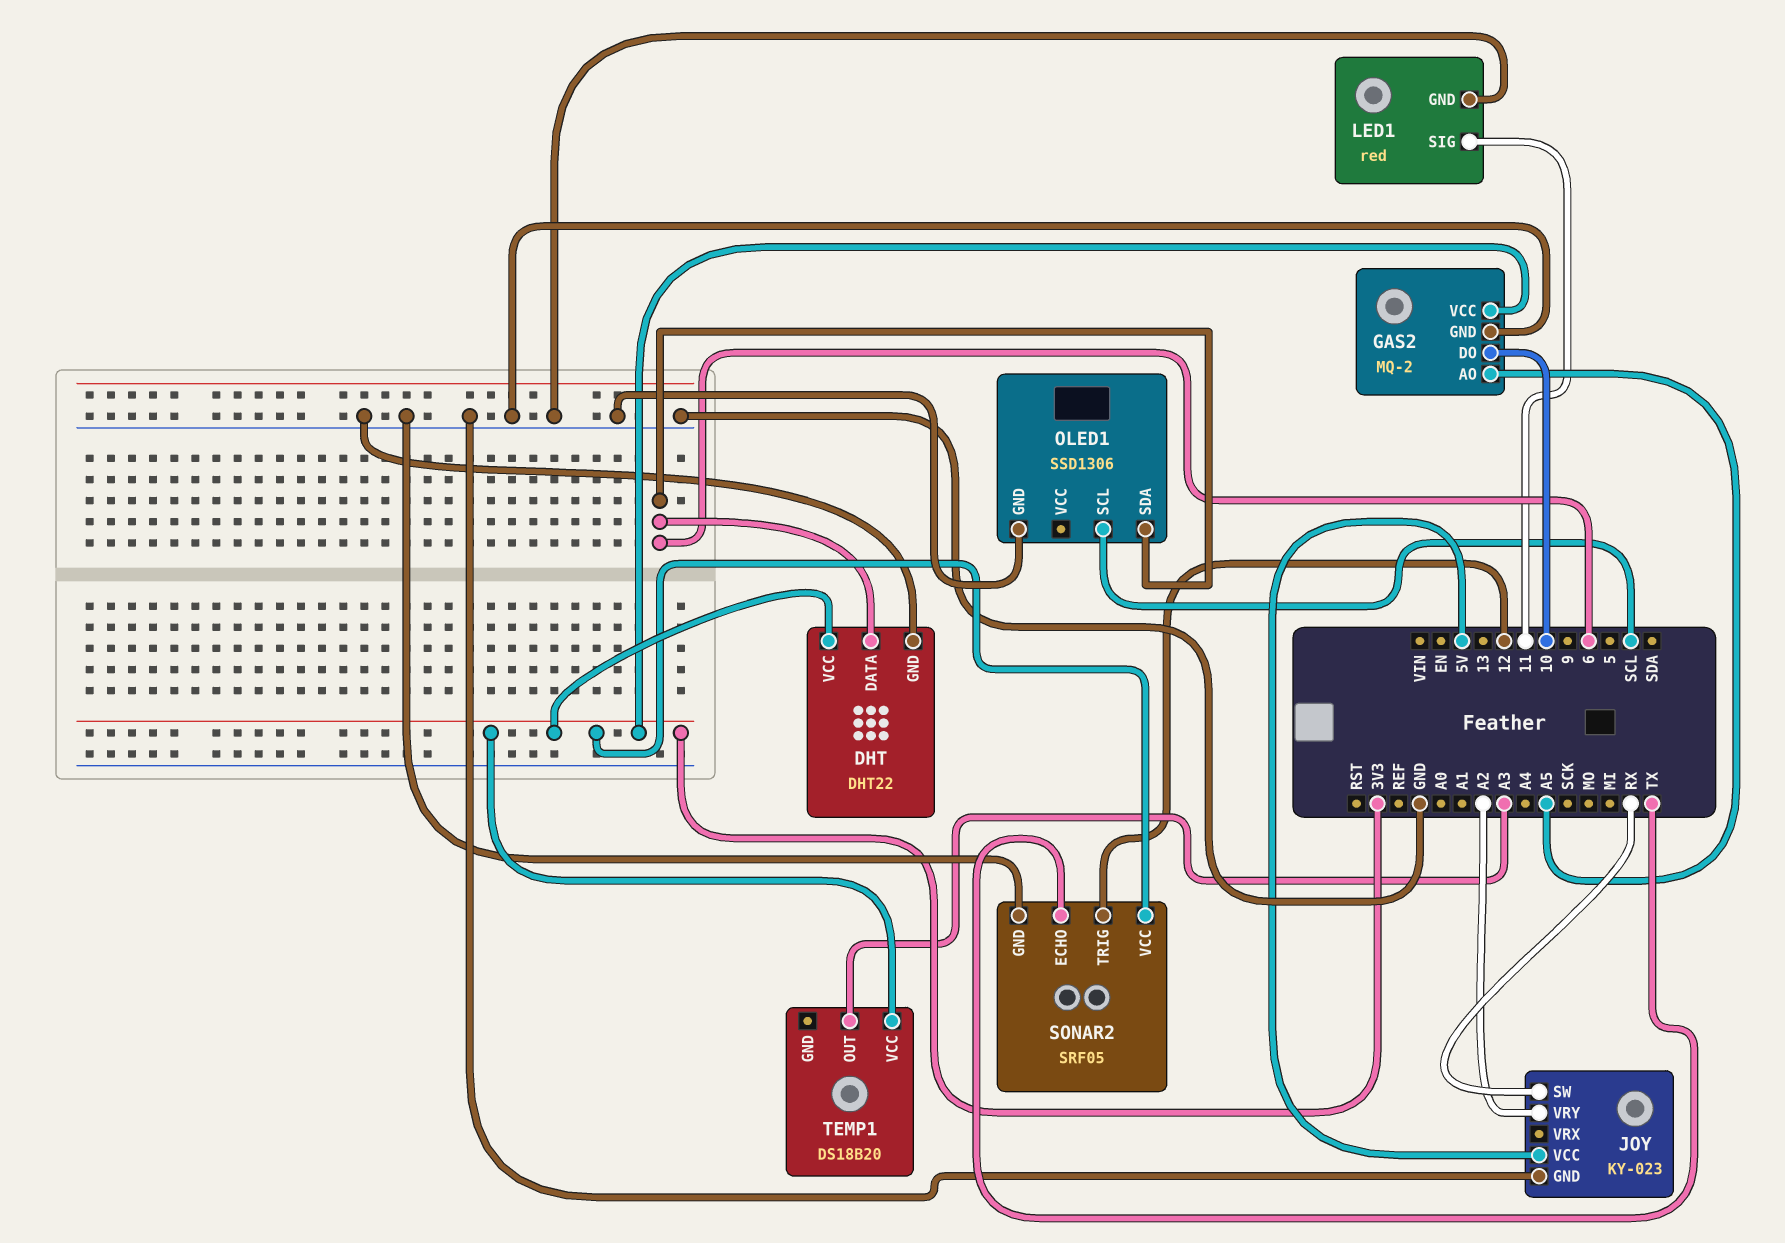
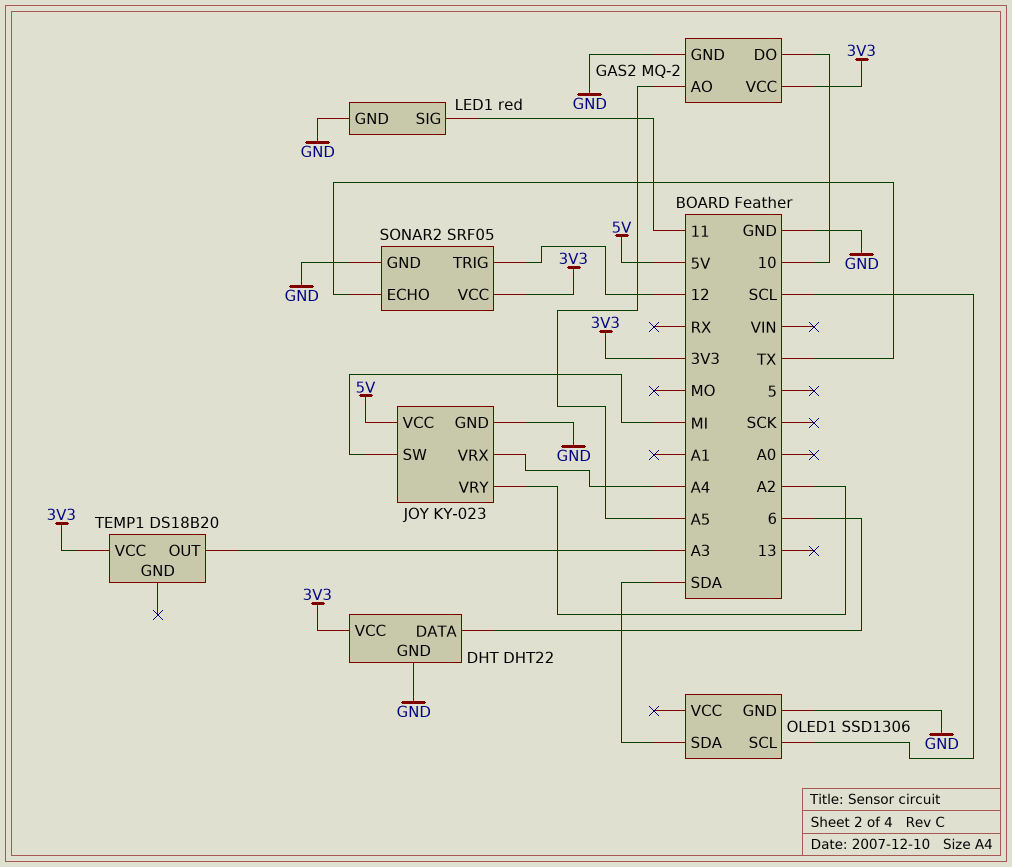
JOY pin SW: RX -> MI
JOY pin VRX: none -> A4
OLED1 pin SDA: 6 -> SDA

